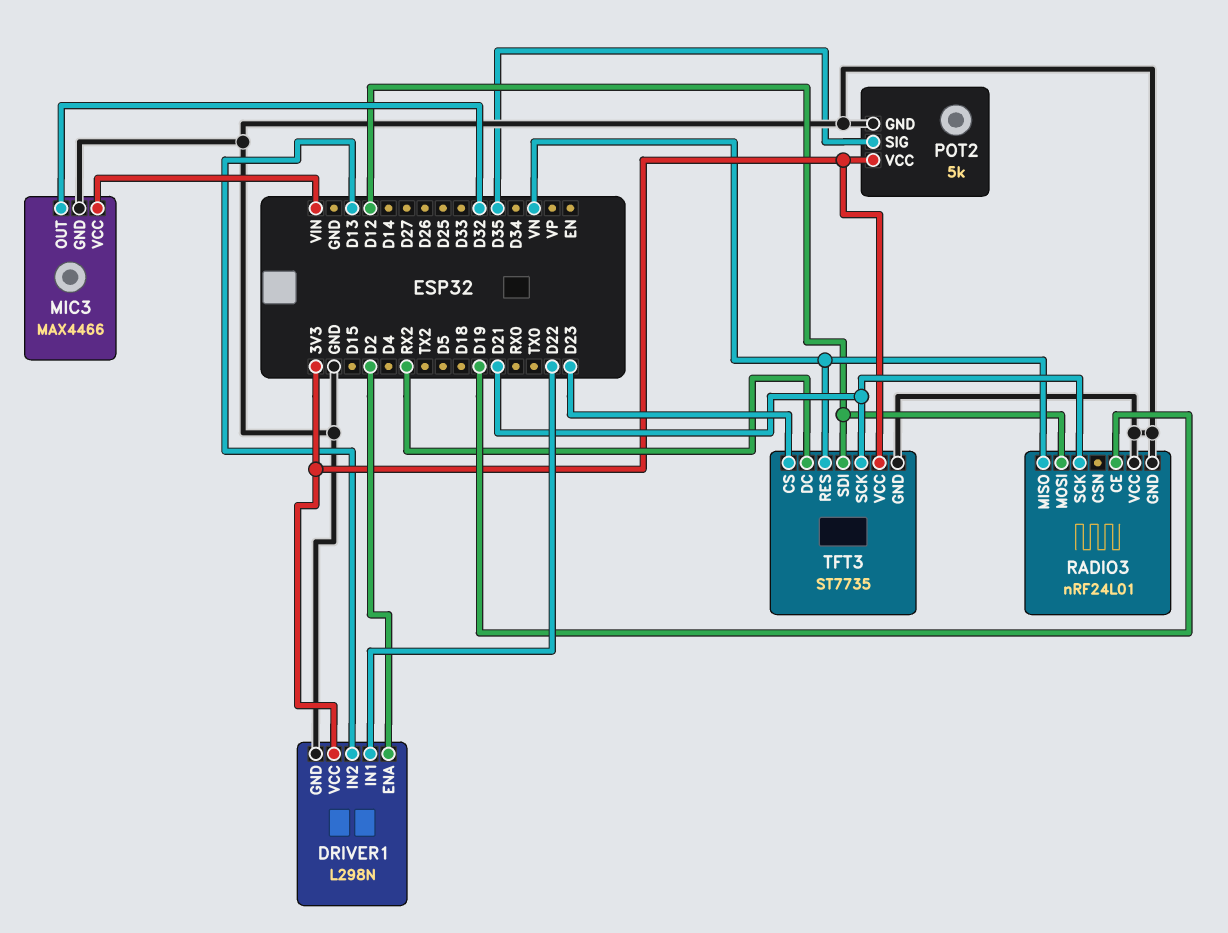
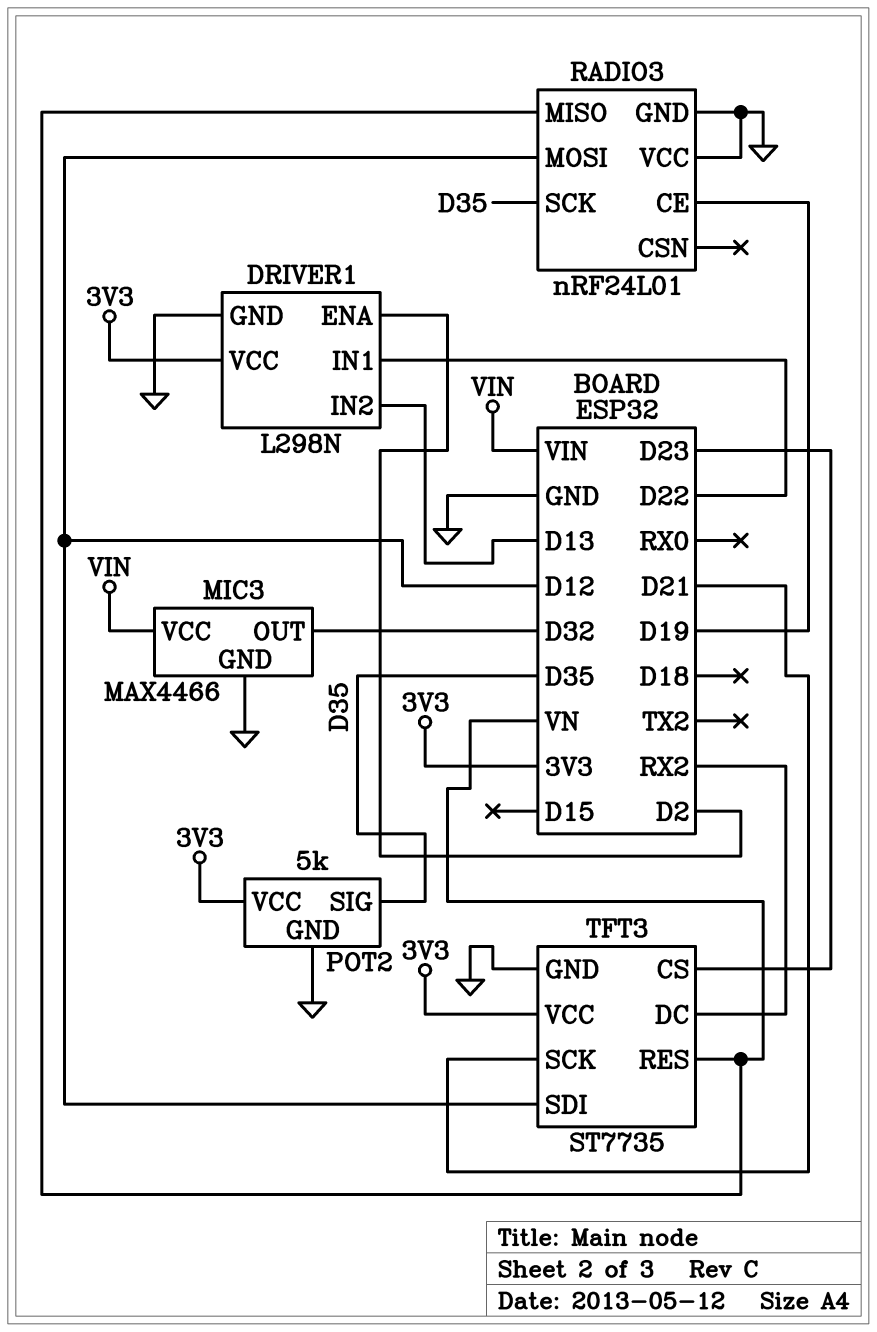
RADIO3 pin SCK: D21 -> D35

